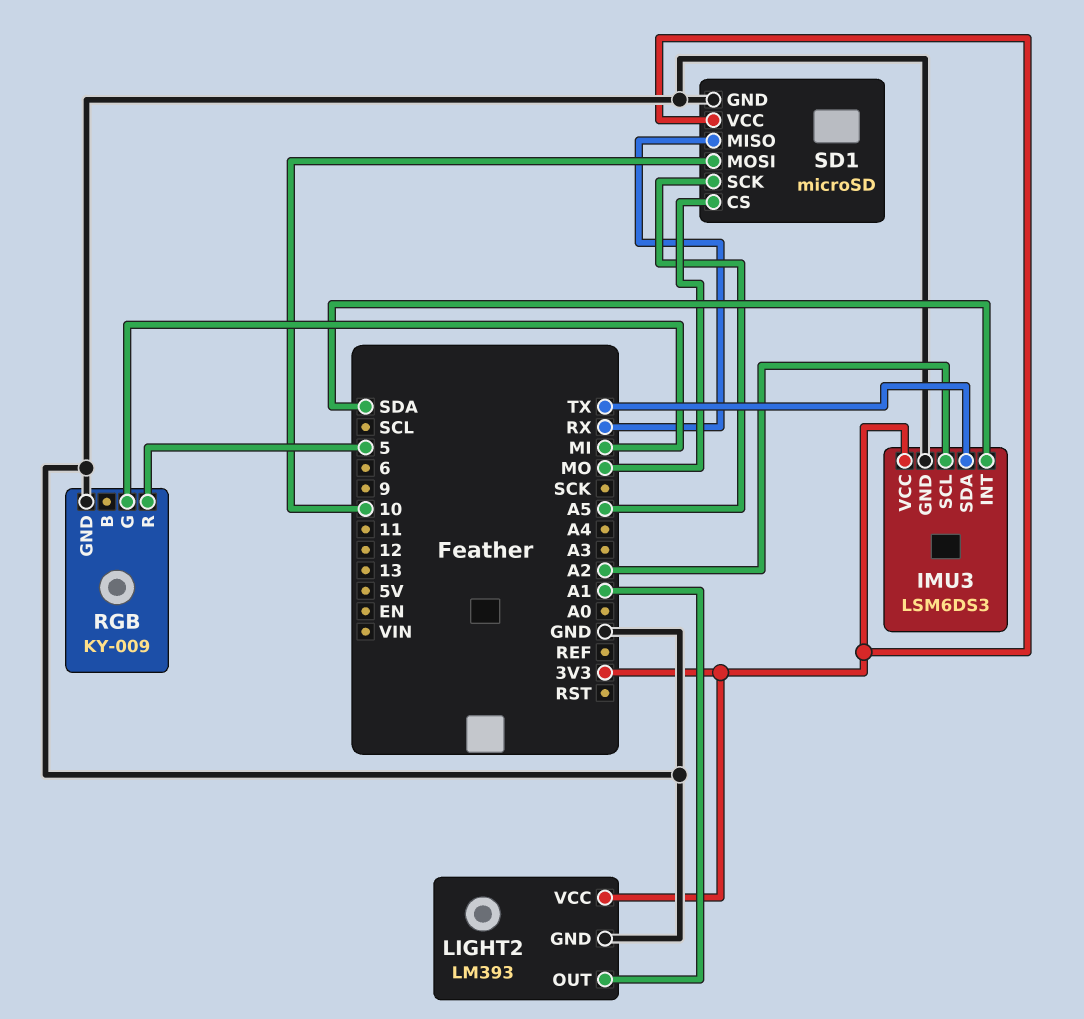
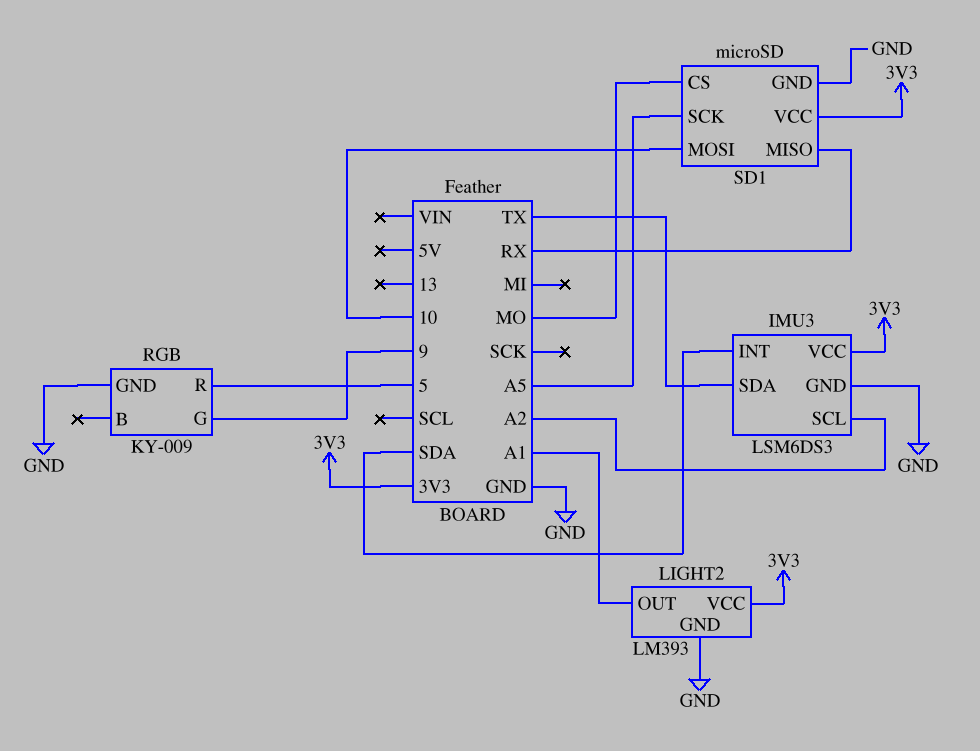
RGB pin G: MI -> 9

